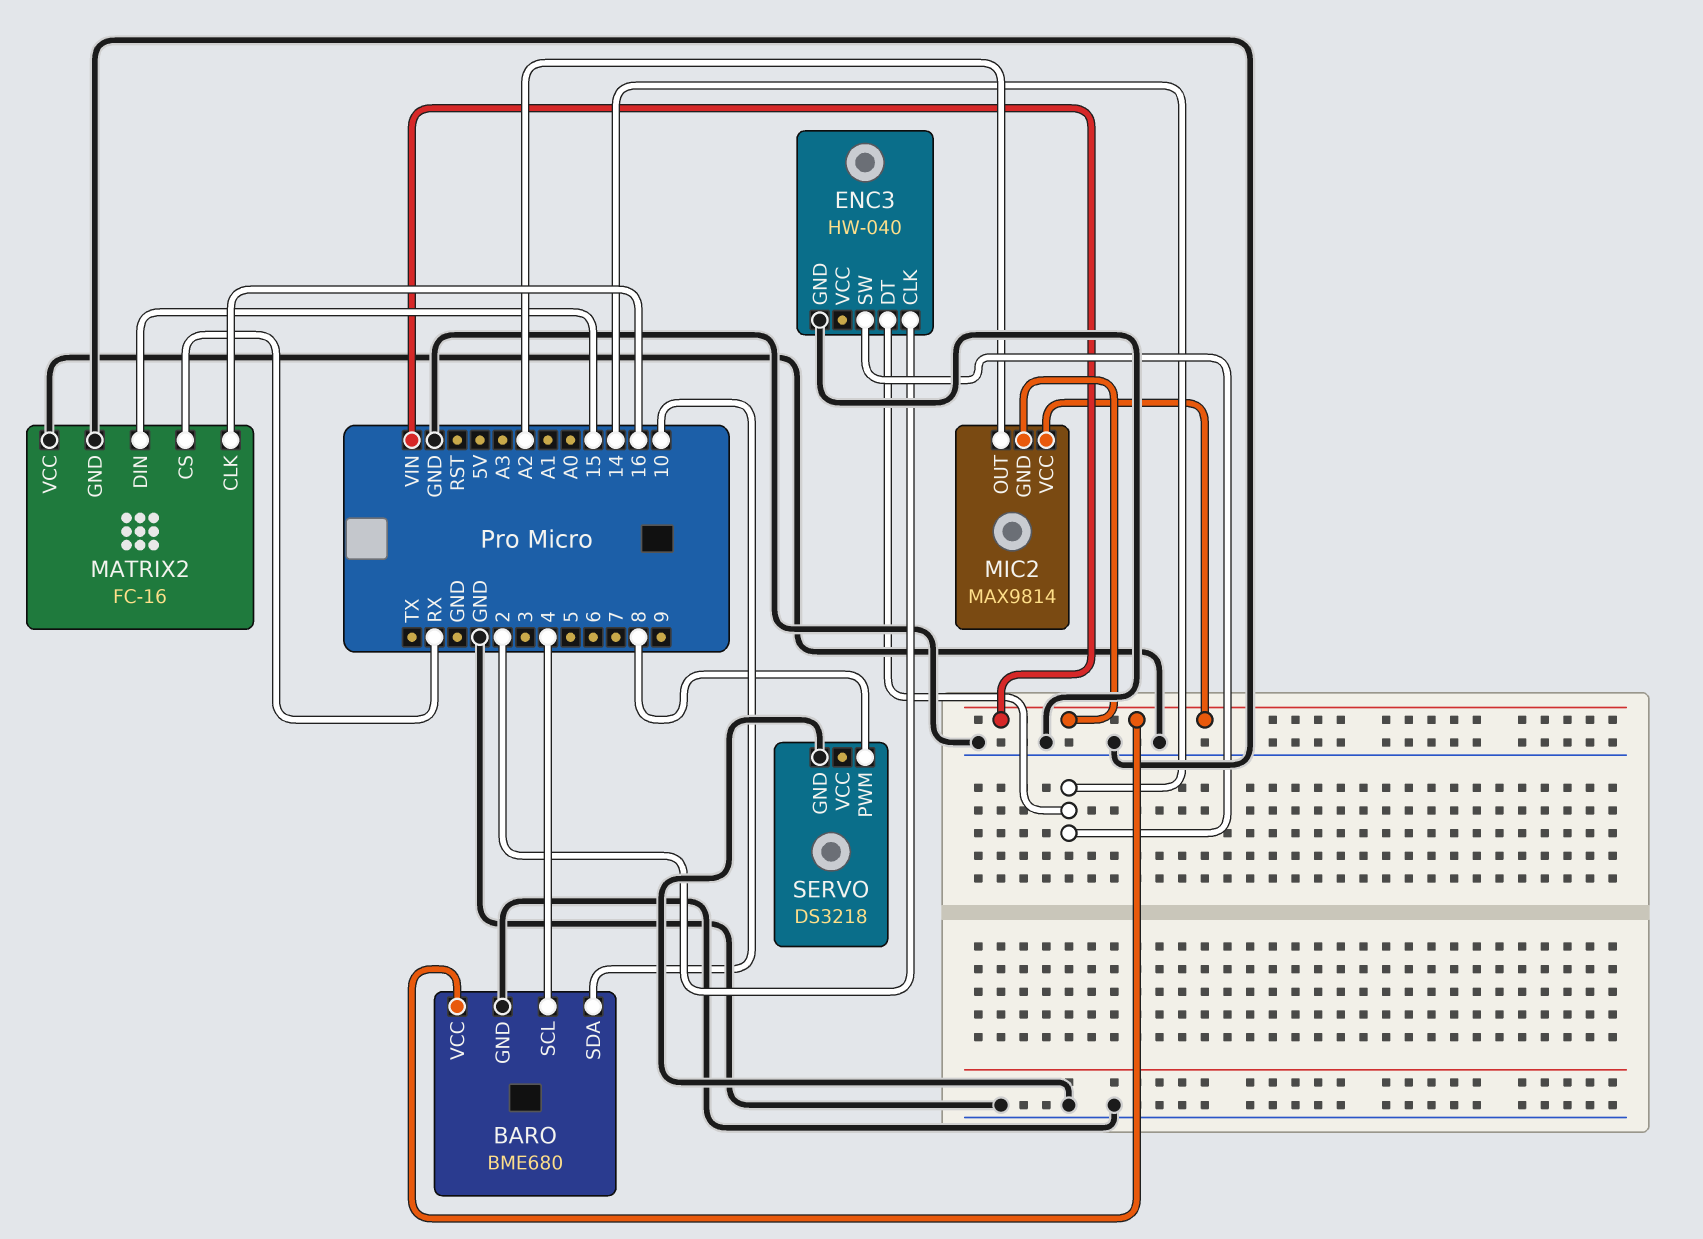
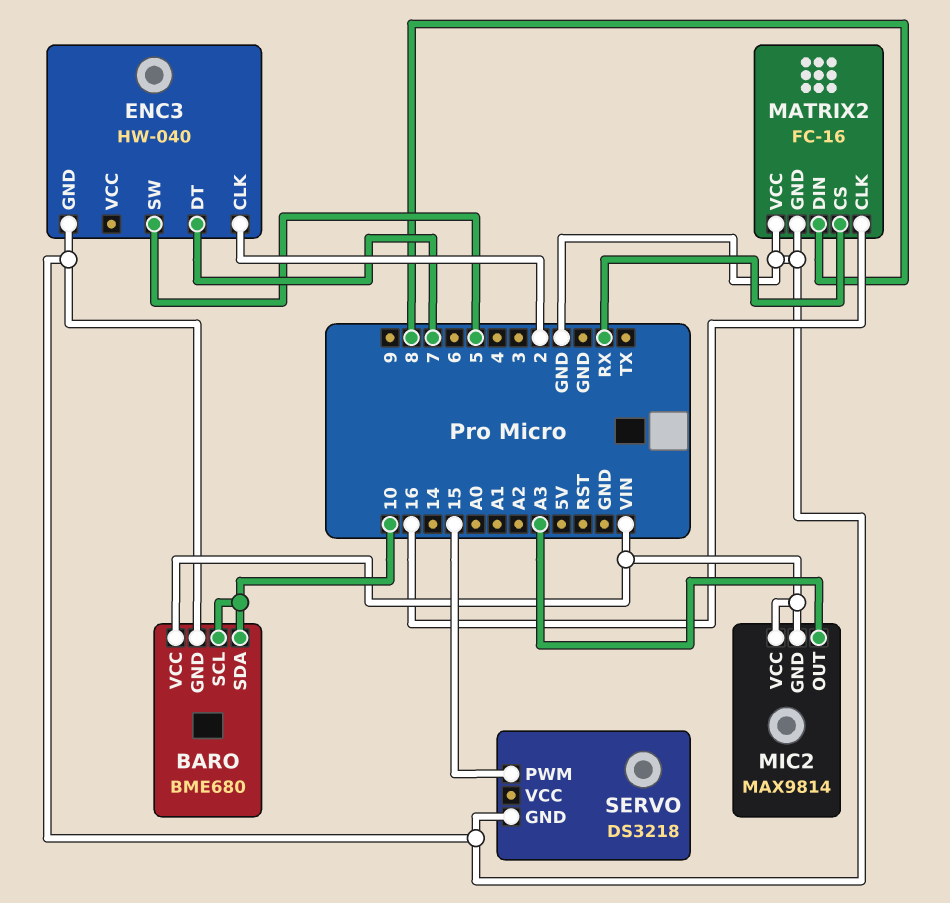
BARO pin SCL: 4 -> 10
ENC3 pin DT: 14 -> 7
ENC3 pin SW: 14 -> 5
MATRIX2 pin DIN: 15 -> 8
MIC2 pin OUT: A2 -> A3
SERVO pin PWM: 8 -> 15

